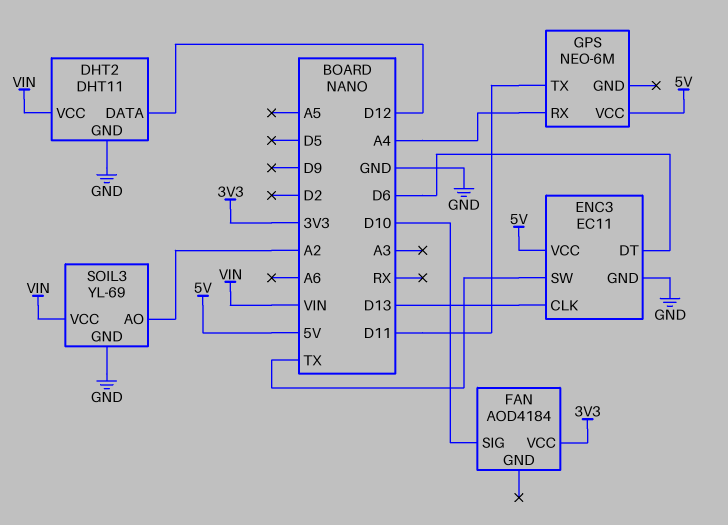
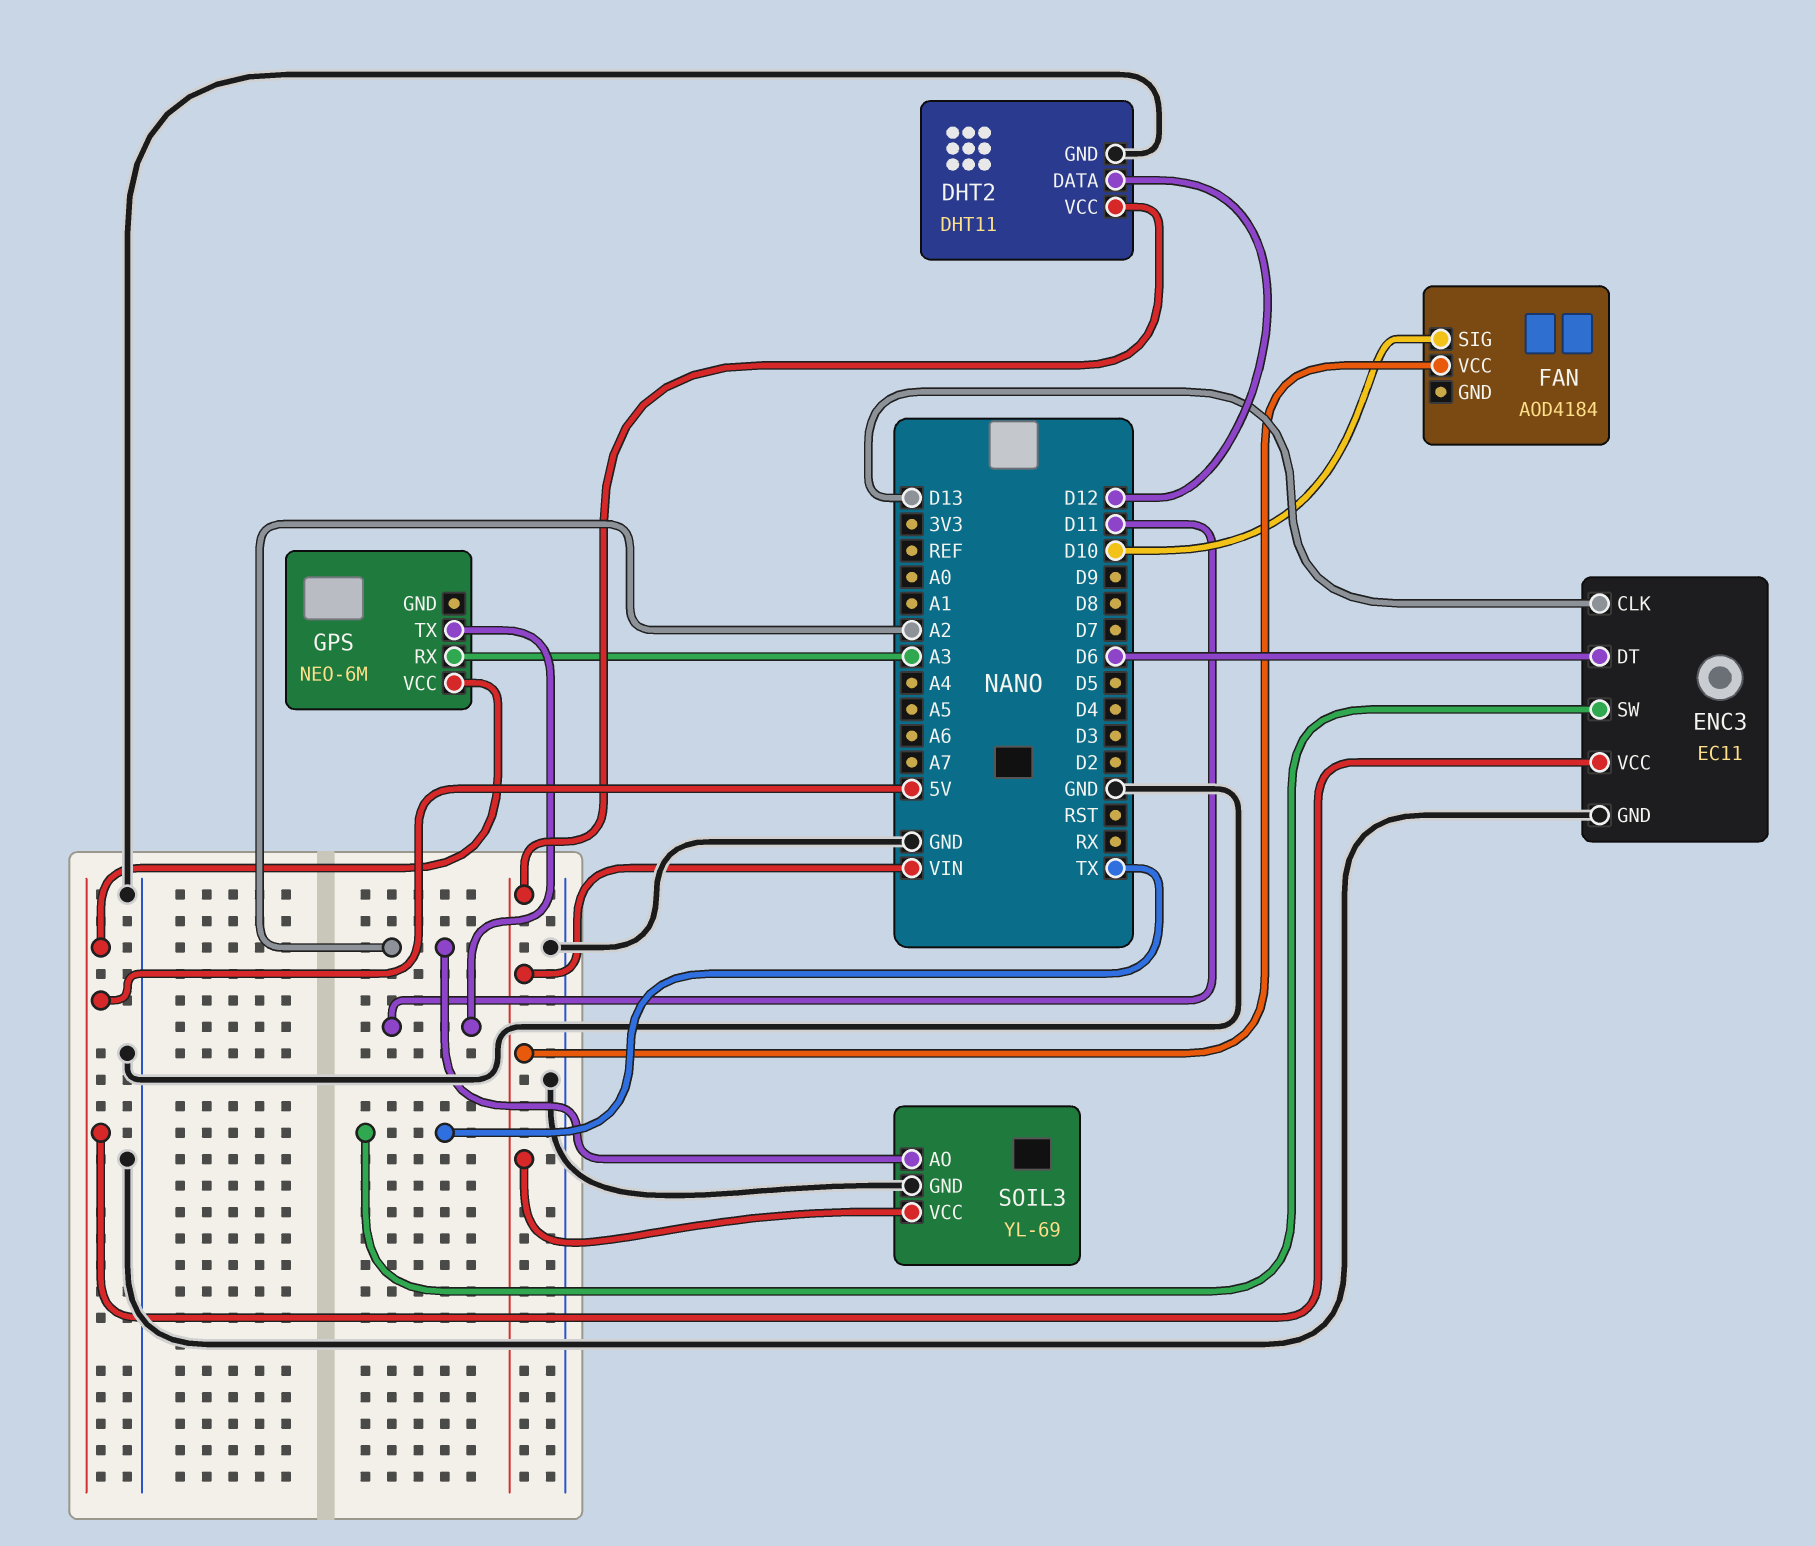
FAN pin VCC: 3V3 -> VIN
GPS pin RX: A4 -> A3

